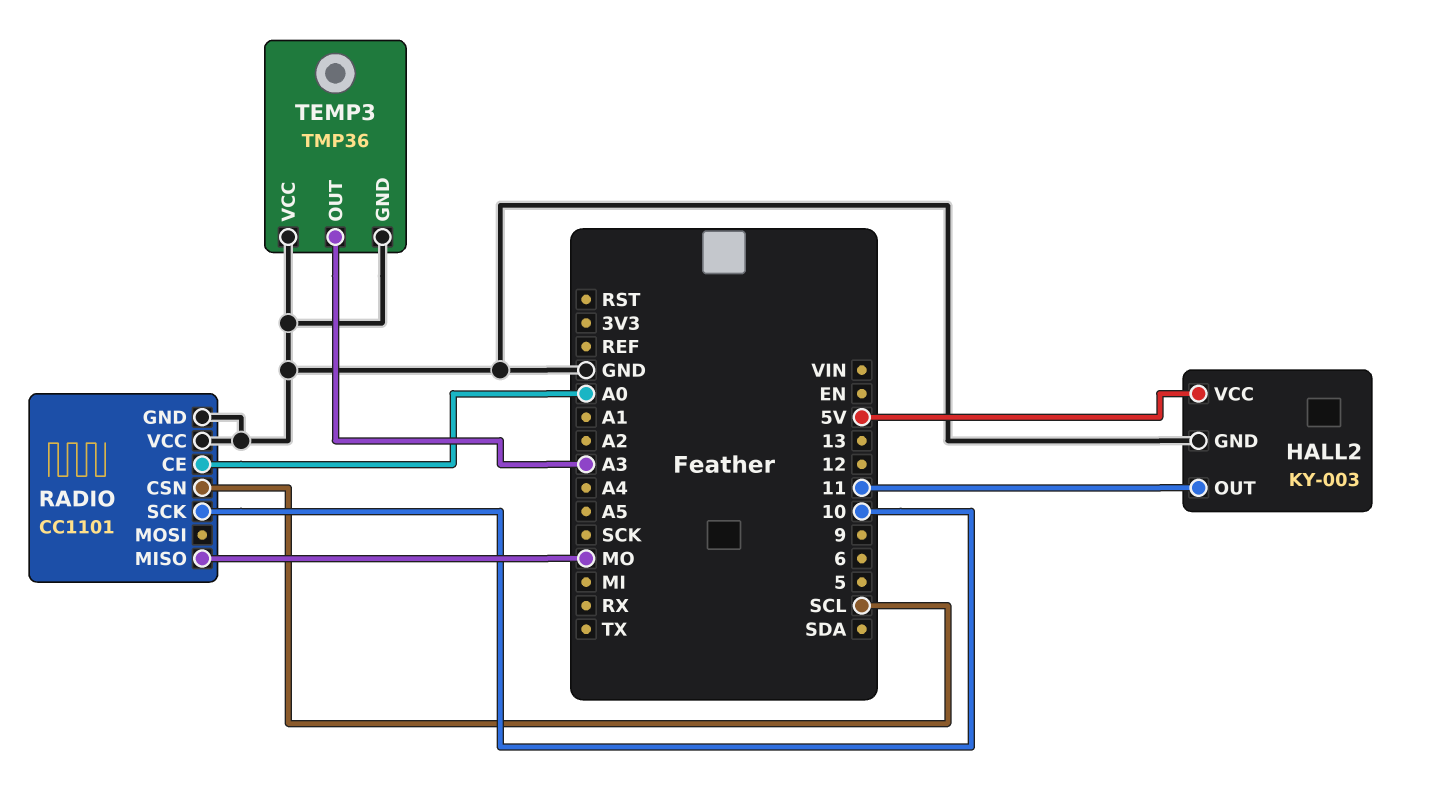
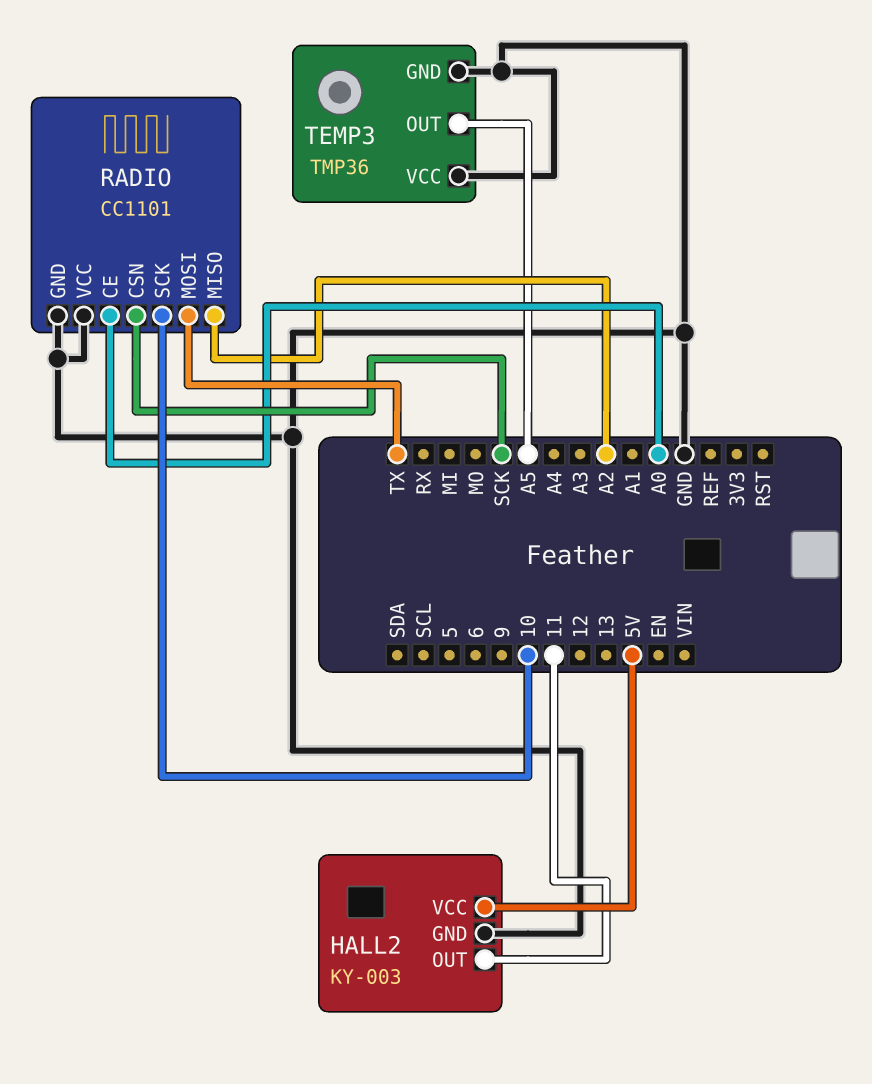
RADIO pin CSN: SCL -> SCK
RADIO pin MISO: MO -> A2
RADIO pin MOSI: none -> TX
TEMP3 pin OUT: A3 -> A5

